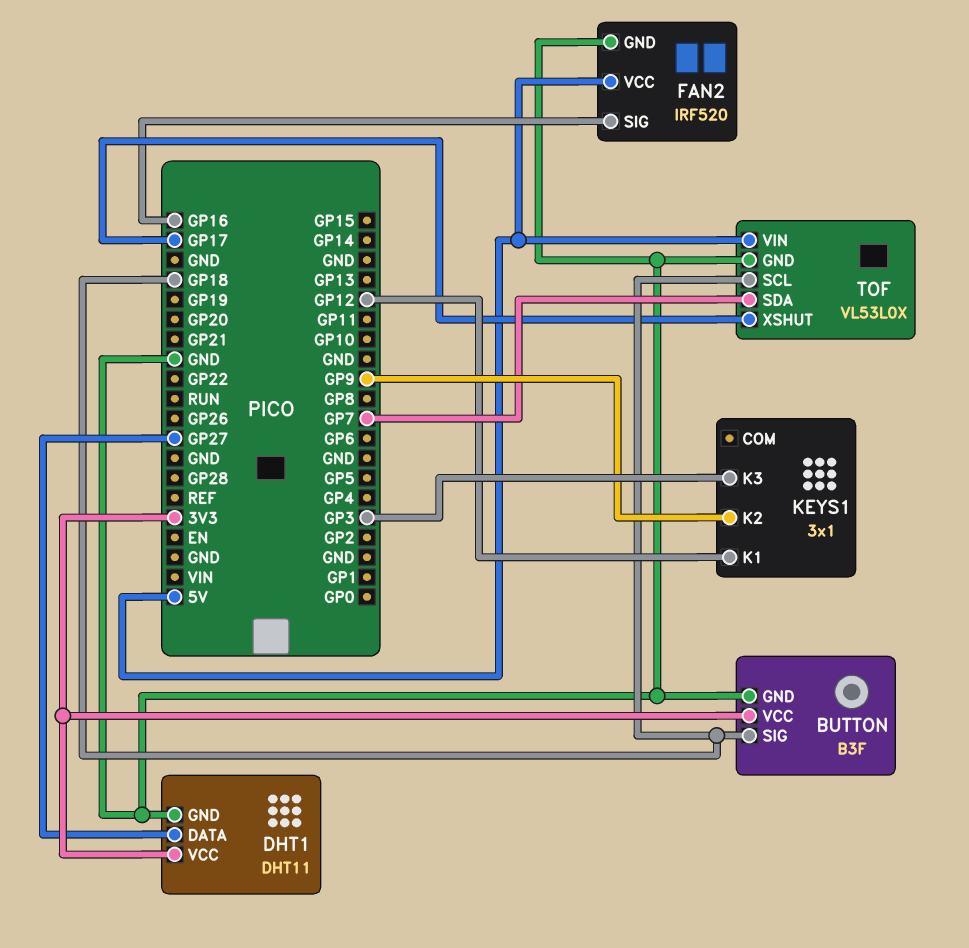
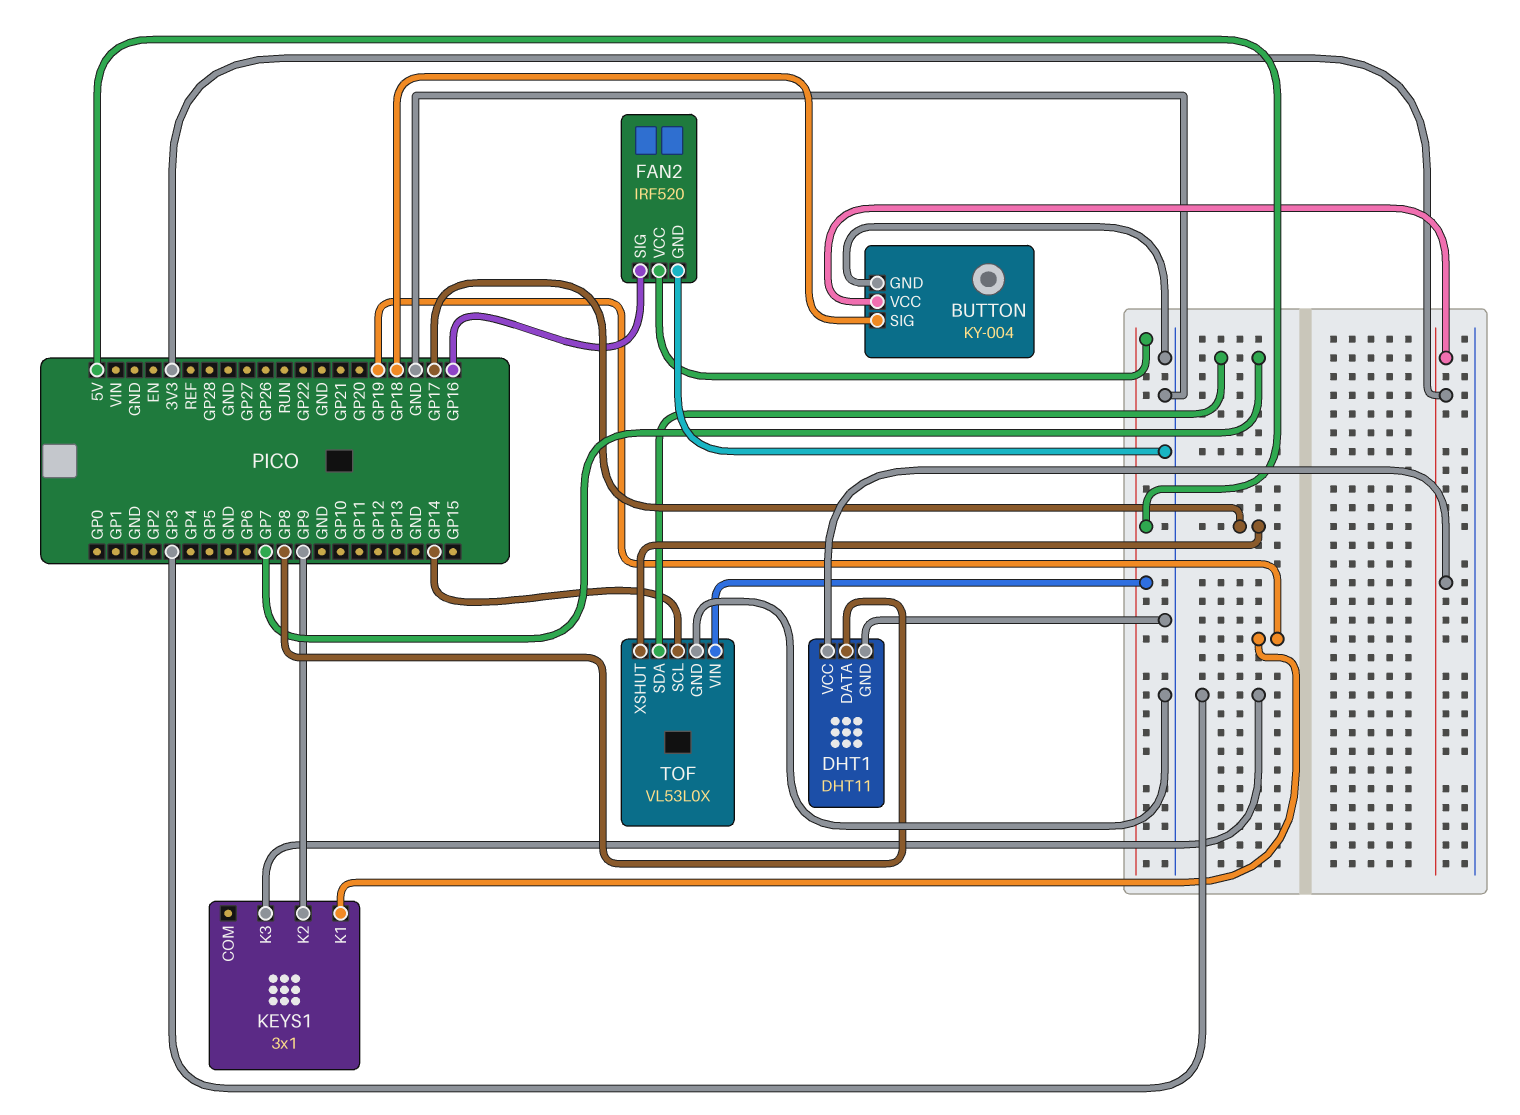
BUTTON: B3F -> KY-004
DHT1 pin DATA: GP27 -> GP8
KEYS1 pin K1: GP12 -> GP19
TOF pin SCL: GP18 -> GP14

